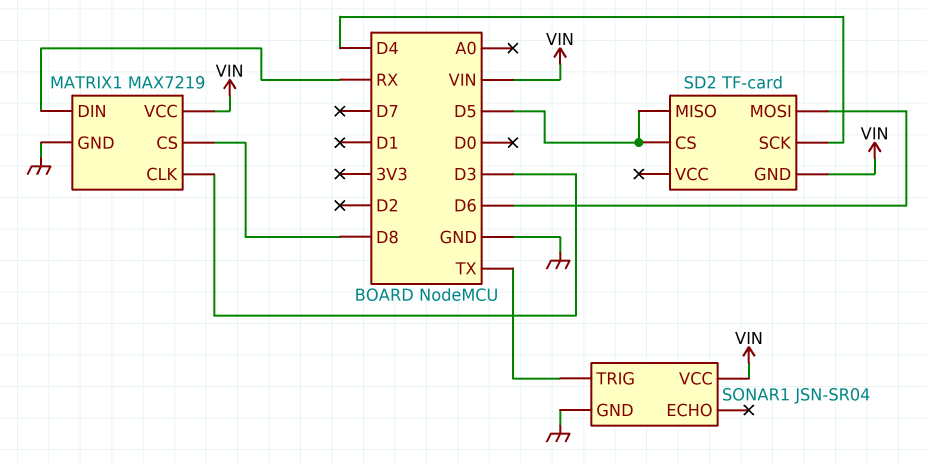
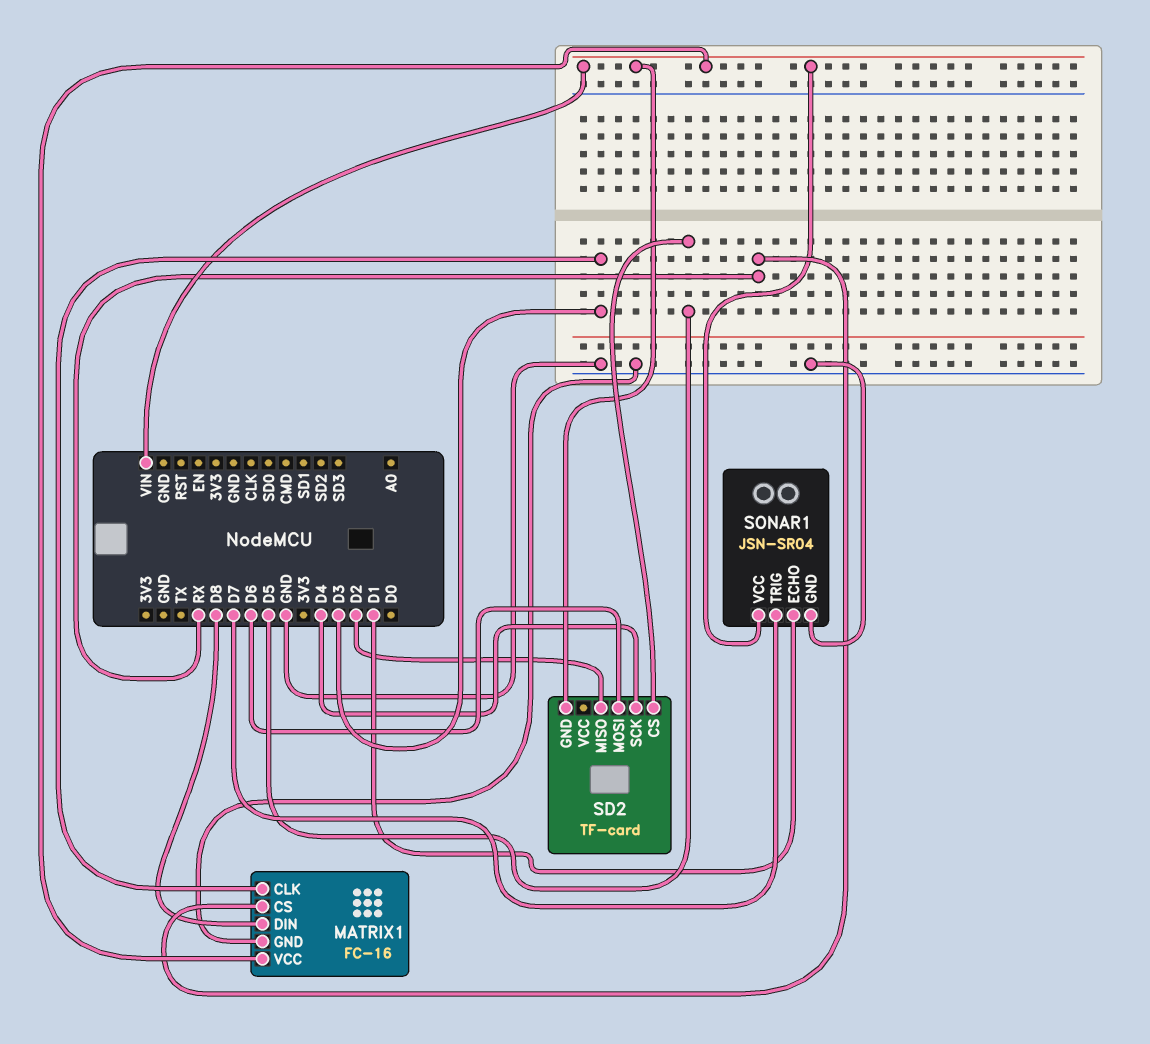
MATRIX1: MAX7219 -> FC-16
MATRIX1 pin CS: D8 -> RX
MATRIX1 pin DIN: RX -> D8
SD2 pin MISO: D5 -> D2
SONAR1 pin ECHO: none -> D1
SONAR1 pin TRIG: TX -> D7

